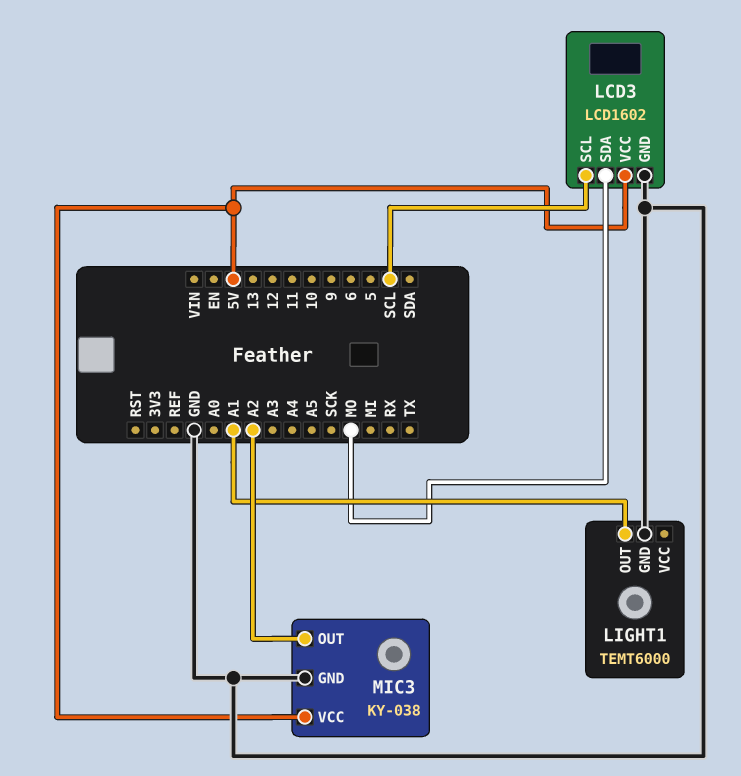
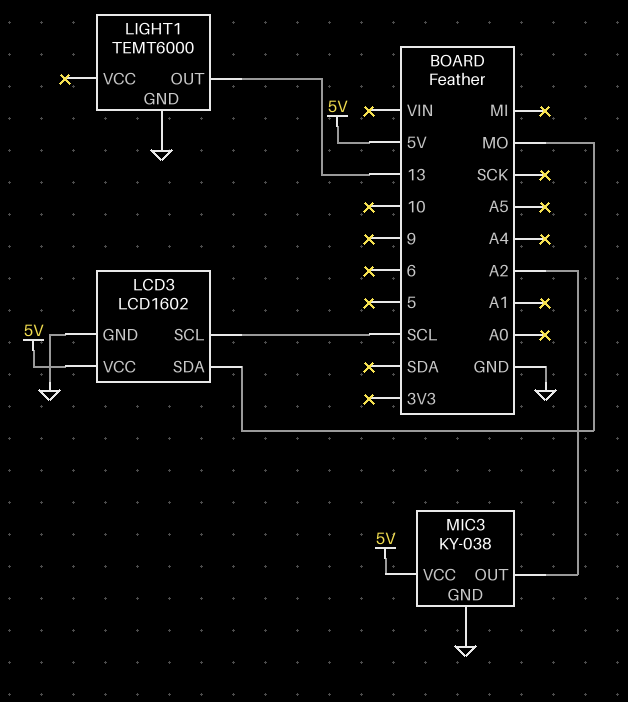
LIGHT1 pin OUT: A1 -> 13

